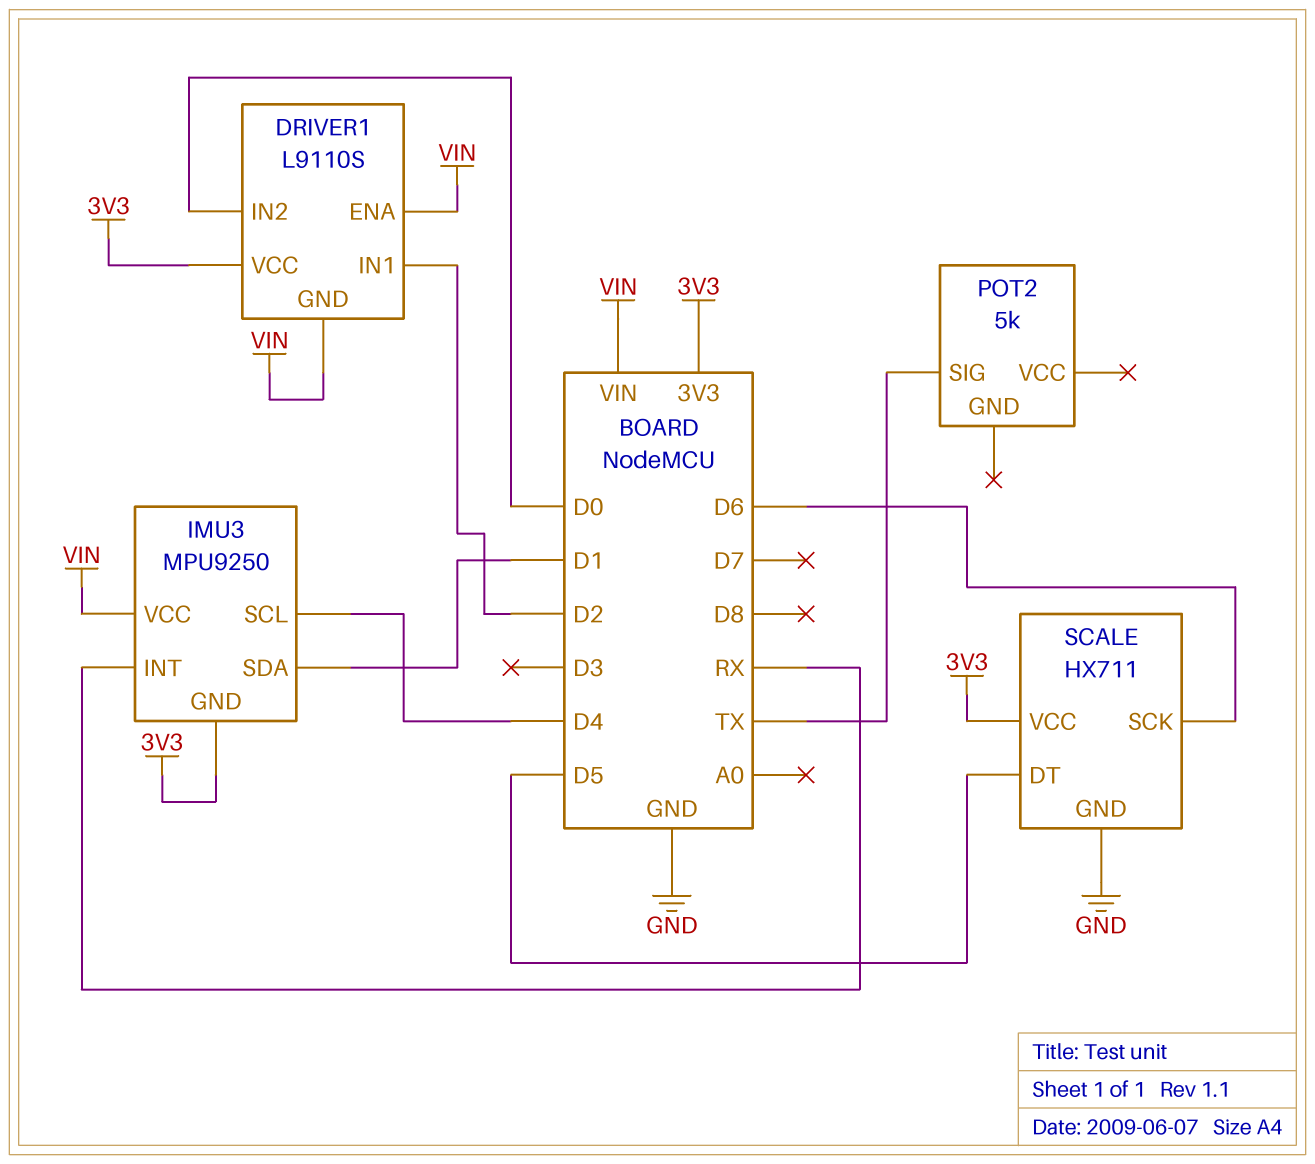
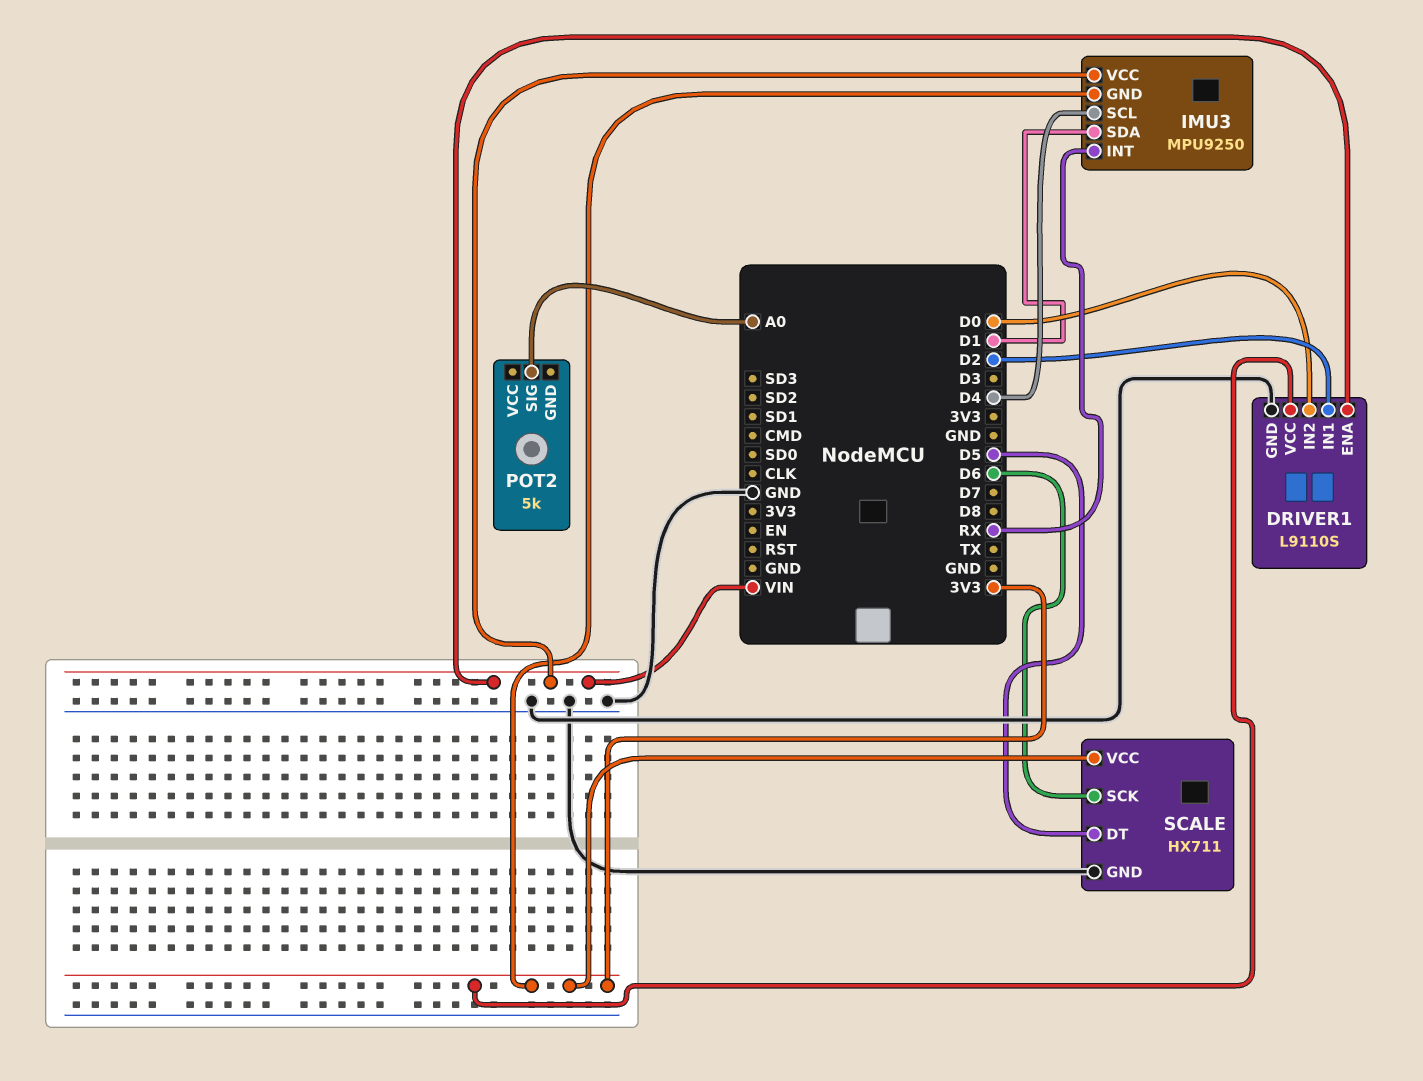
DRIVER1 pin GND: VIN -> GND
POT2 pin SIG: TX -> A0

